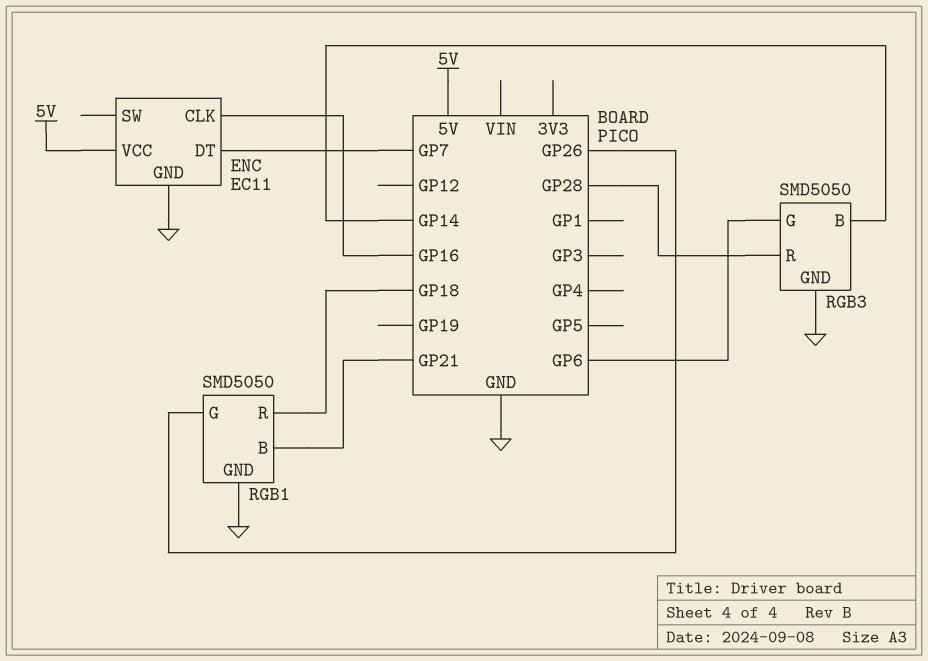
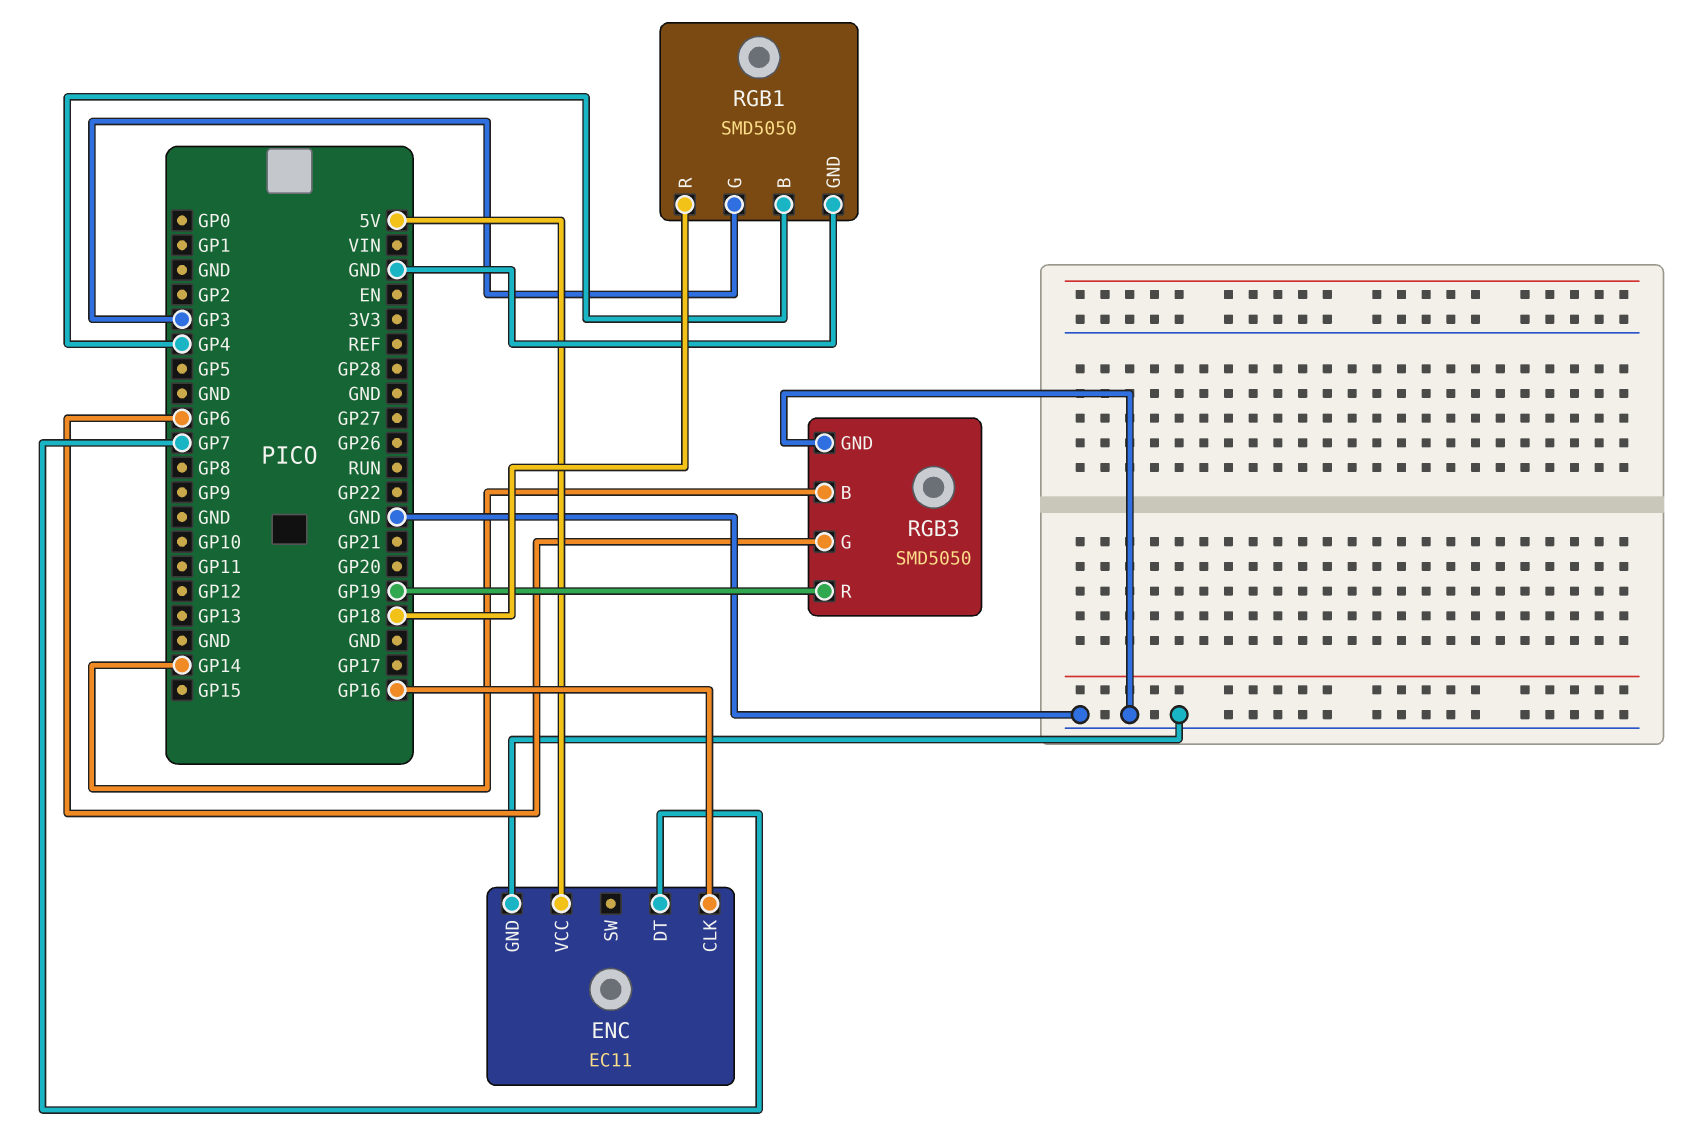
RGB1 pin B: GP21 -> GP4
RGB1 pin G: GP26 -> GP3
RGB3 pin R: GP28 -> GP19

